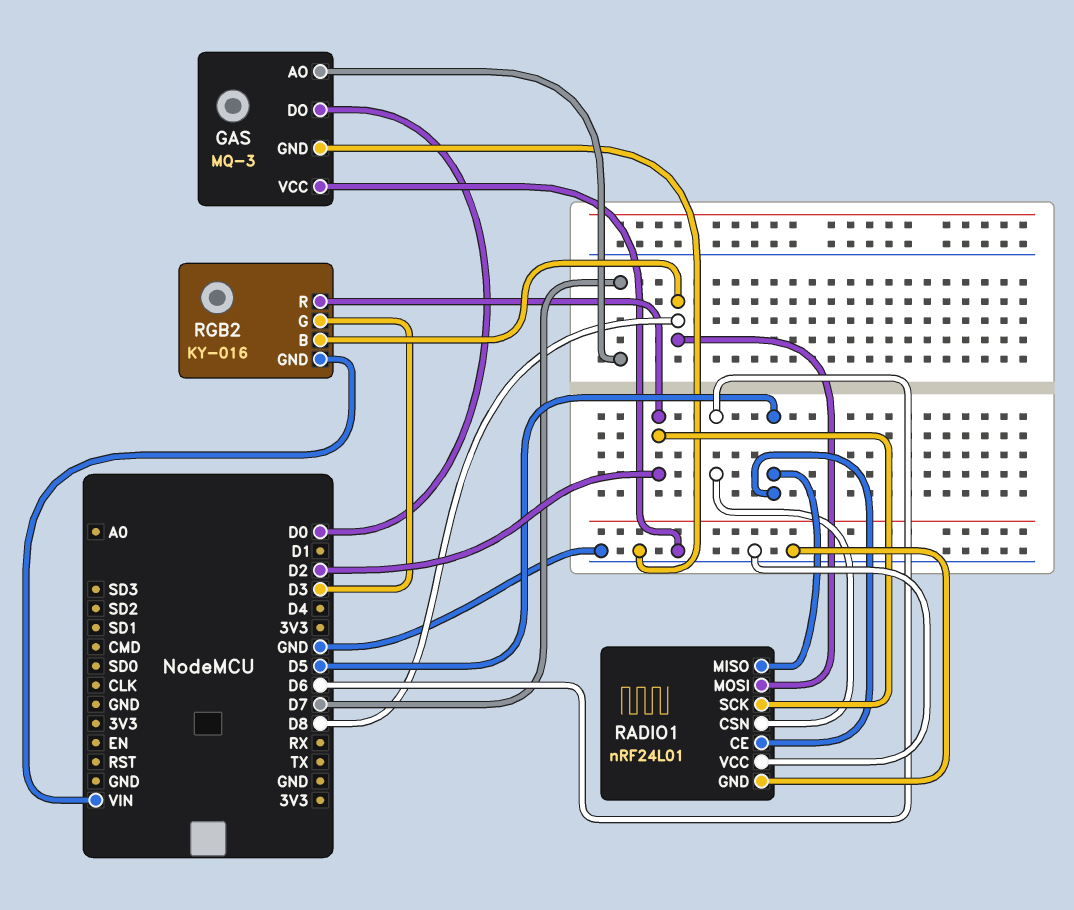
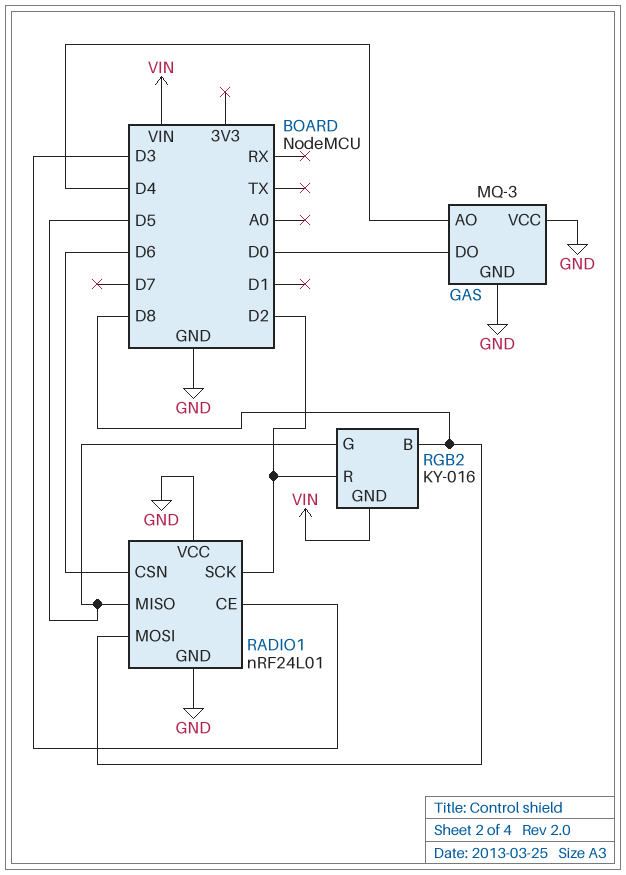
GAS pin AO: D7 -> D4
RADIO1 pin CE: D5 -> D3
RGB2 pin G: D3 -> D5

